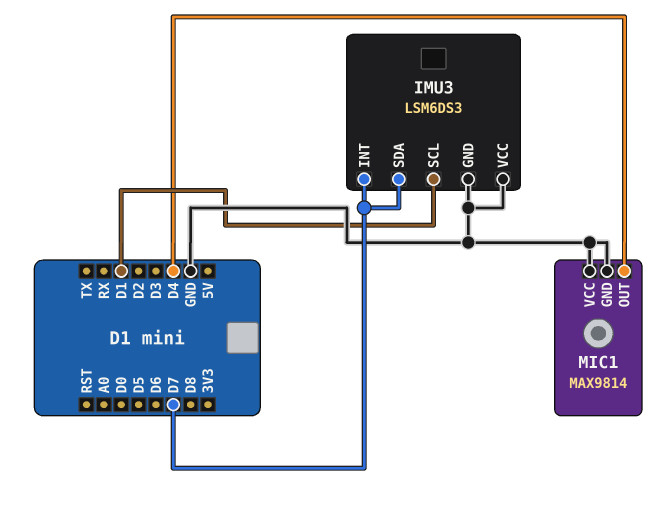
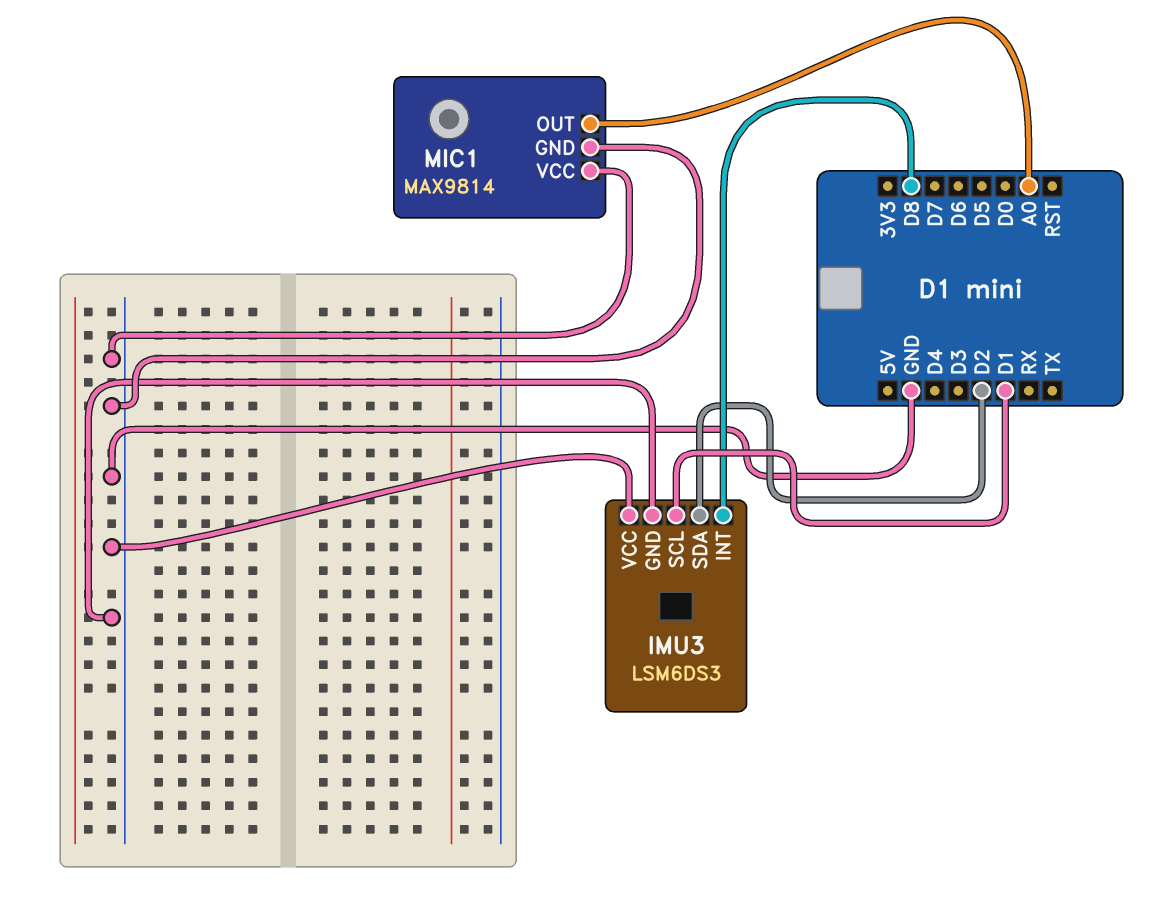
IMU3 pin INT: D7 -> D8
IMU3 pin SDA: D7 -> D2
MIC1 pin OUT: D4 -> A0

